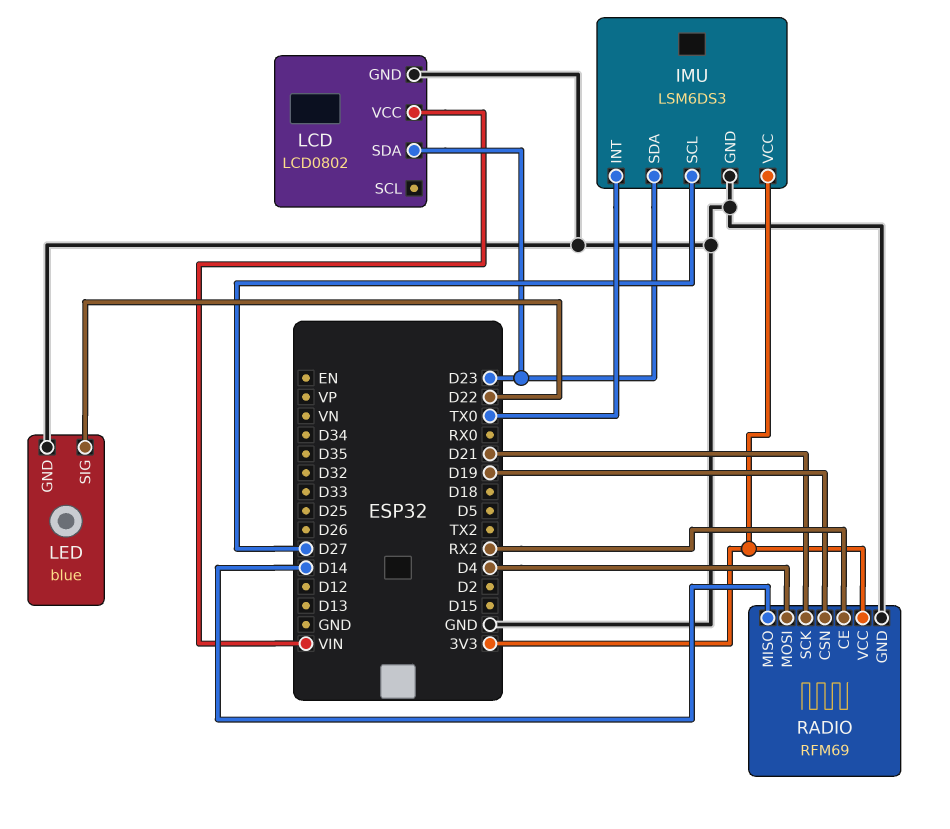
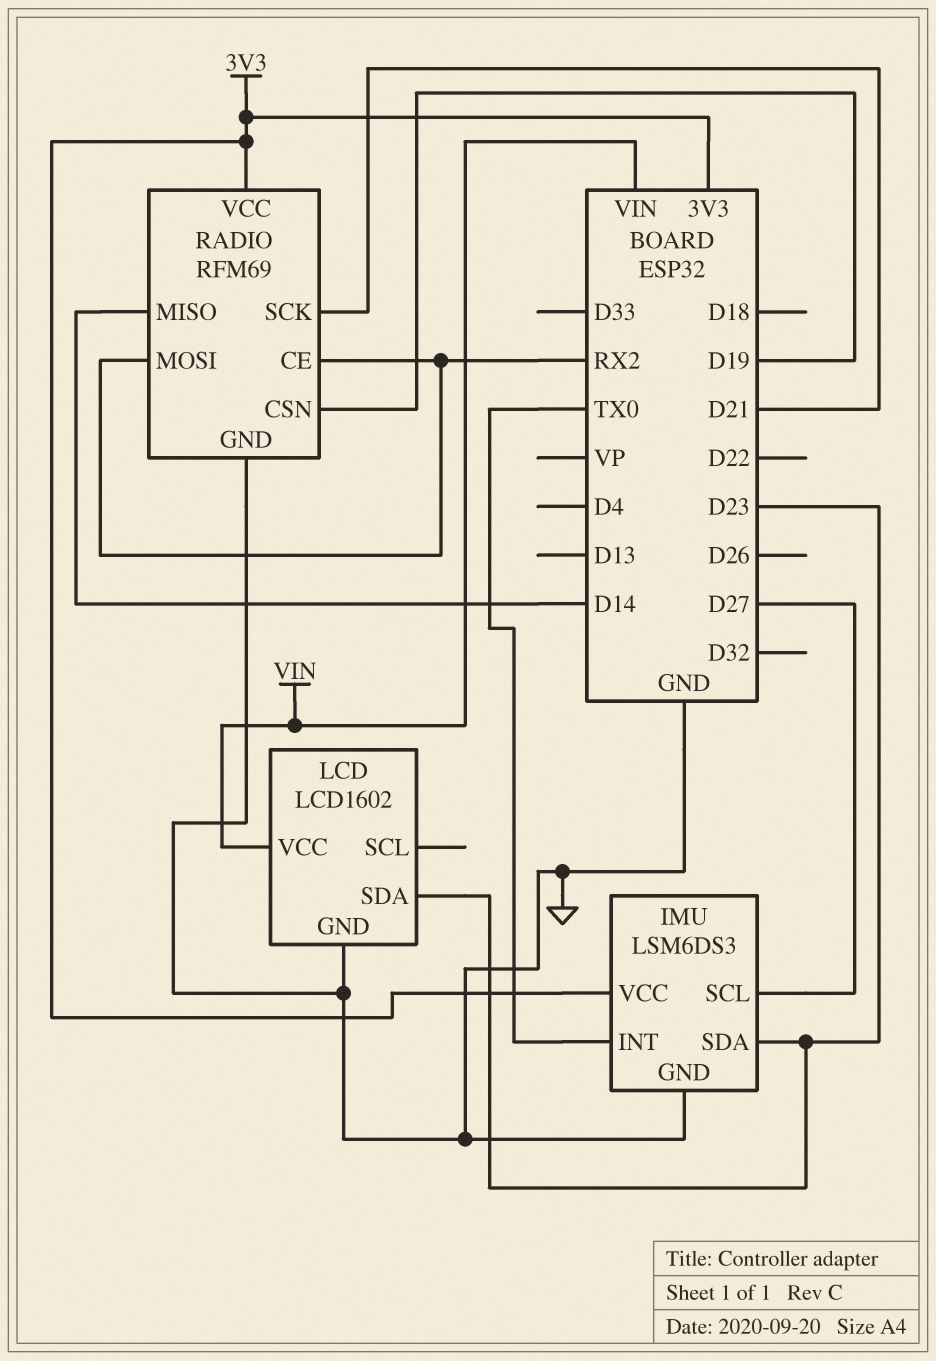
LCD: LCD0802 -> LCD1602
LED: blue -> none
LED pin GND: GND -> none
LED pin SIG: D22 -> none
RADIO pin MOSI: D4 -> RX2

